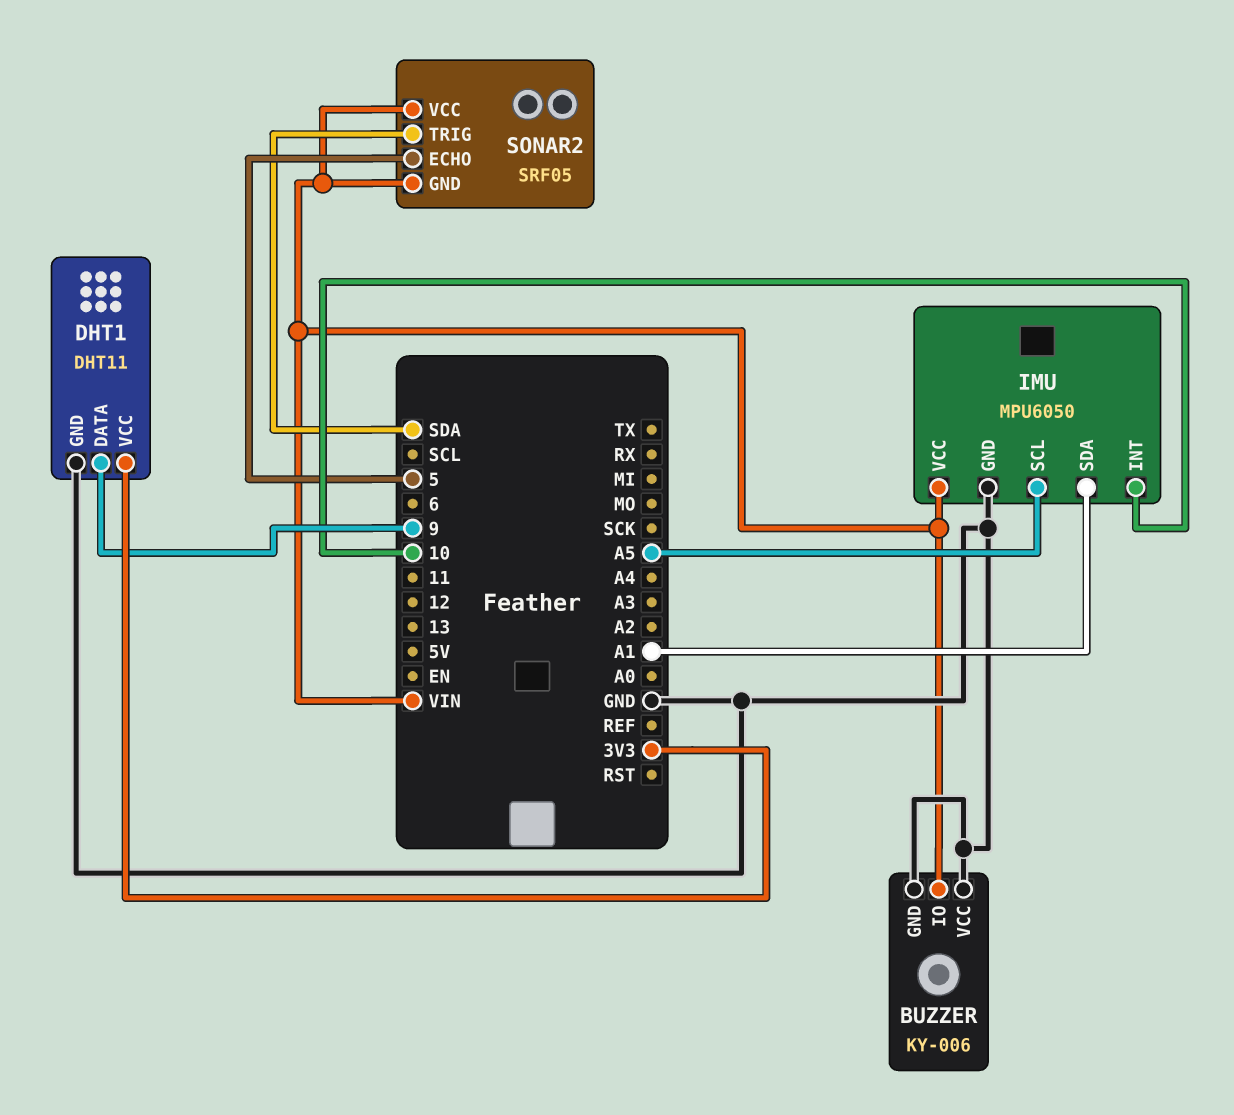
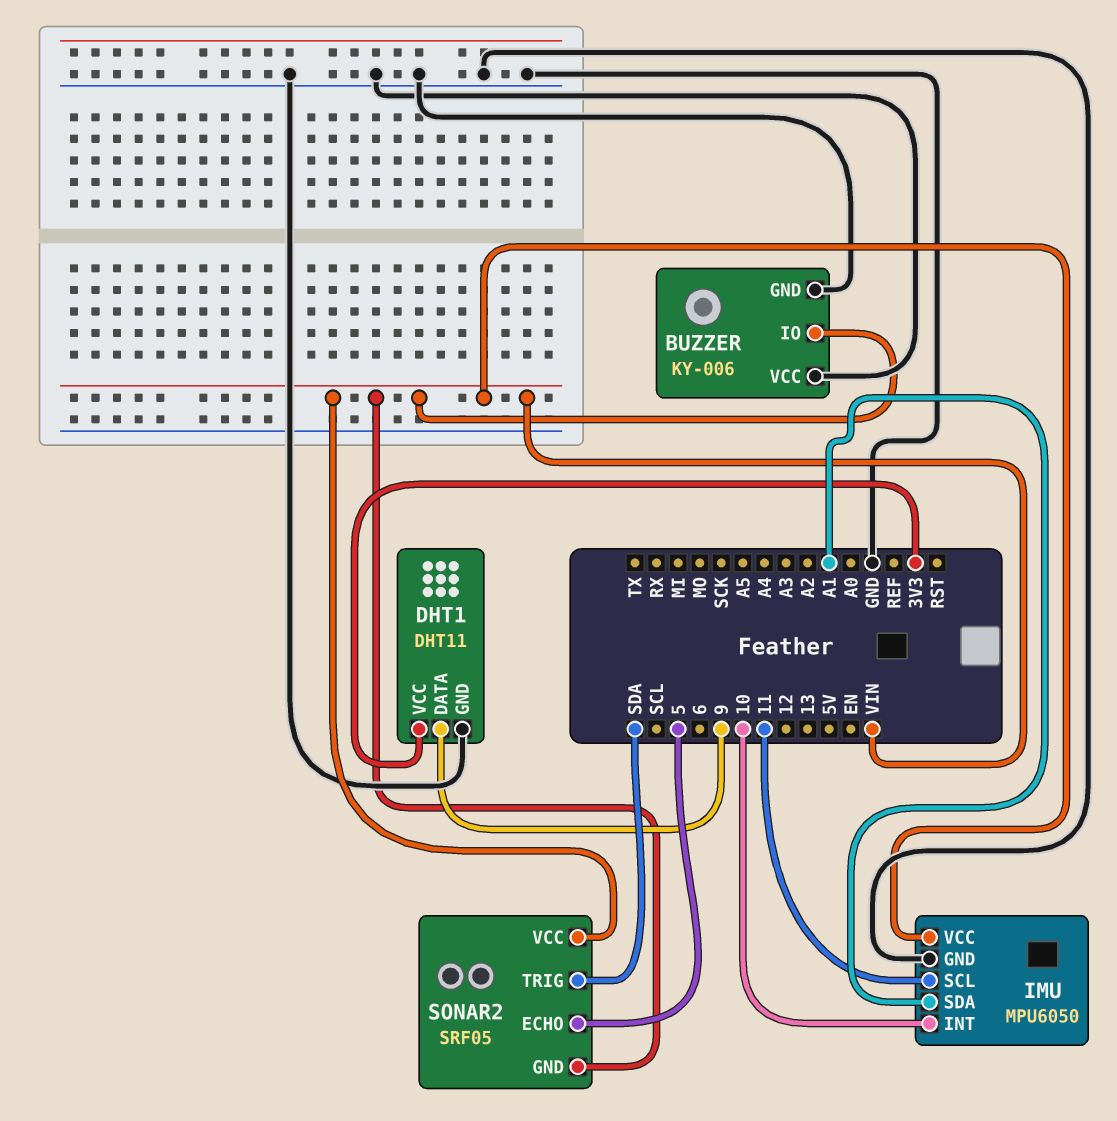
IMU pin SCL: A5 -> 11

